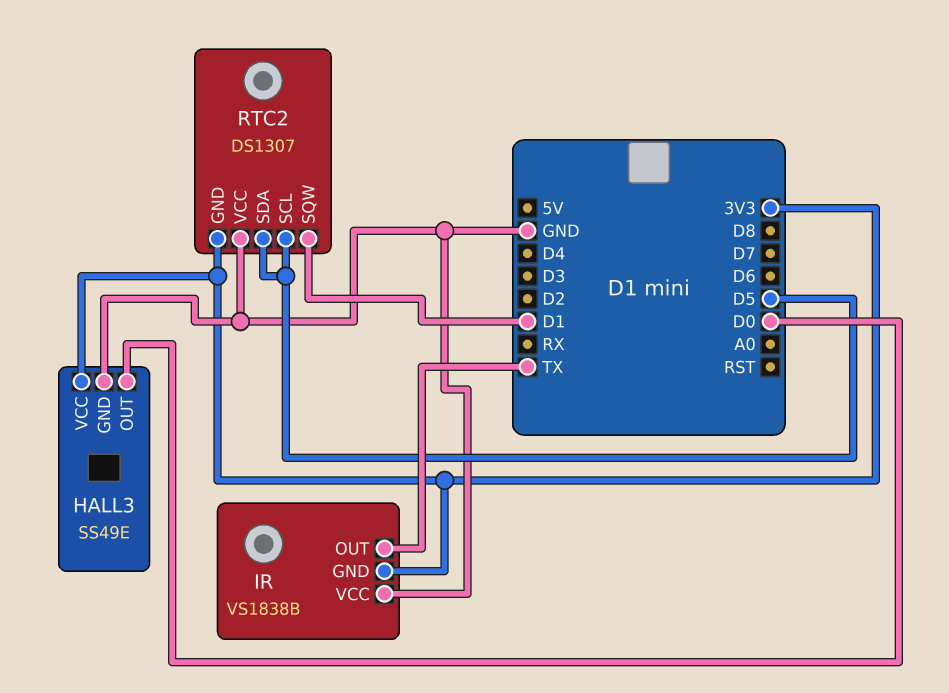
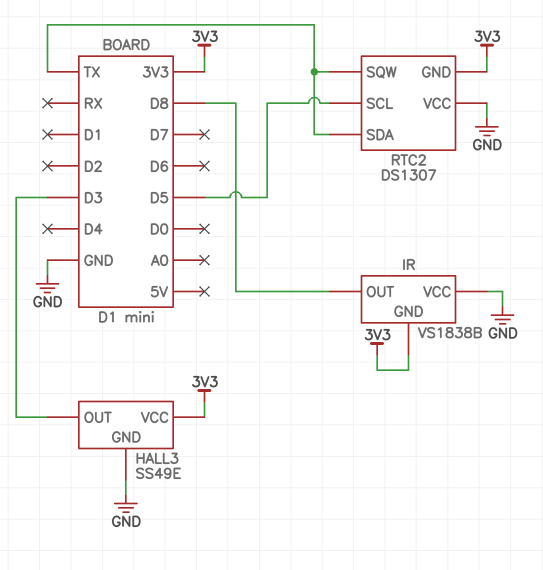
HALL3 pin OUT: D0 -> D3
IR pin OUT: TX -> D8
RTC2 pin SDA: D5 -> TX
RTC2 pin SQW: D1 -> TX

